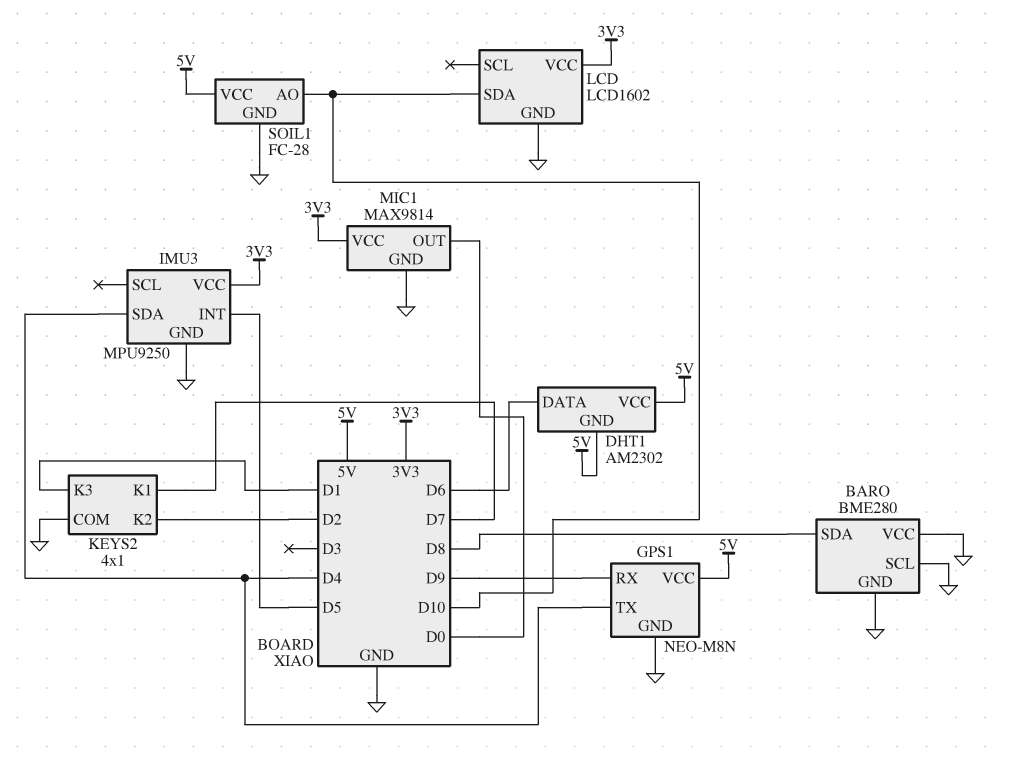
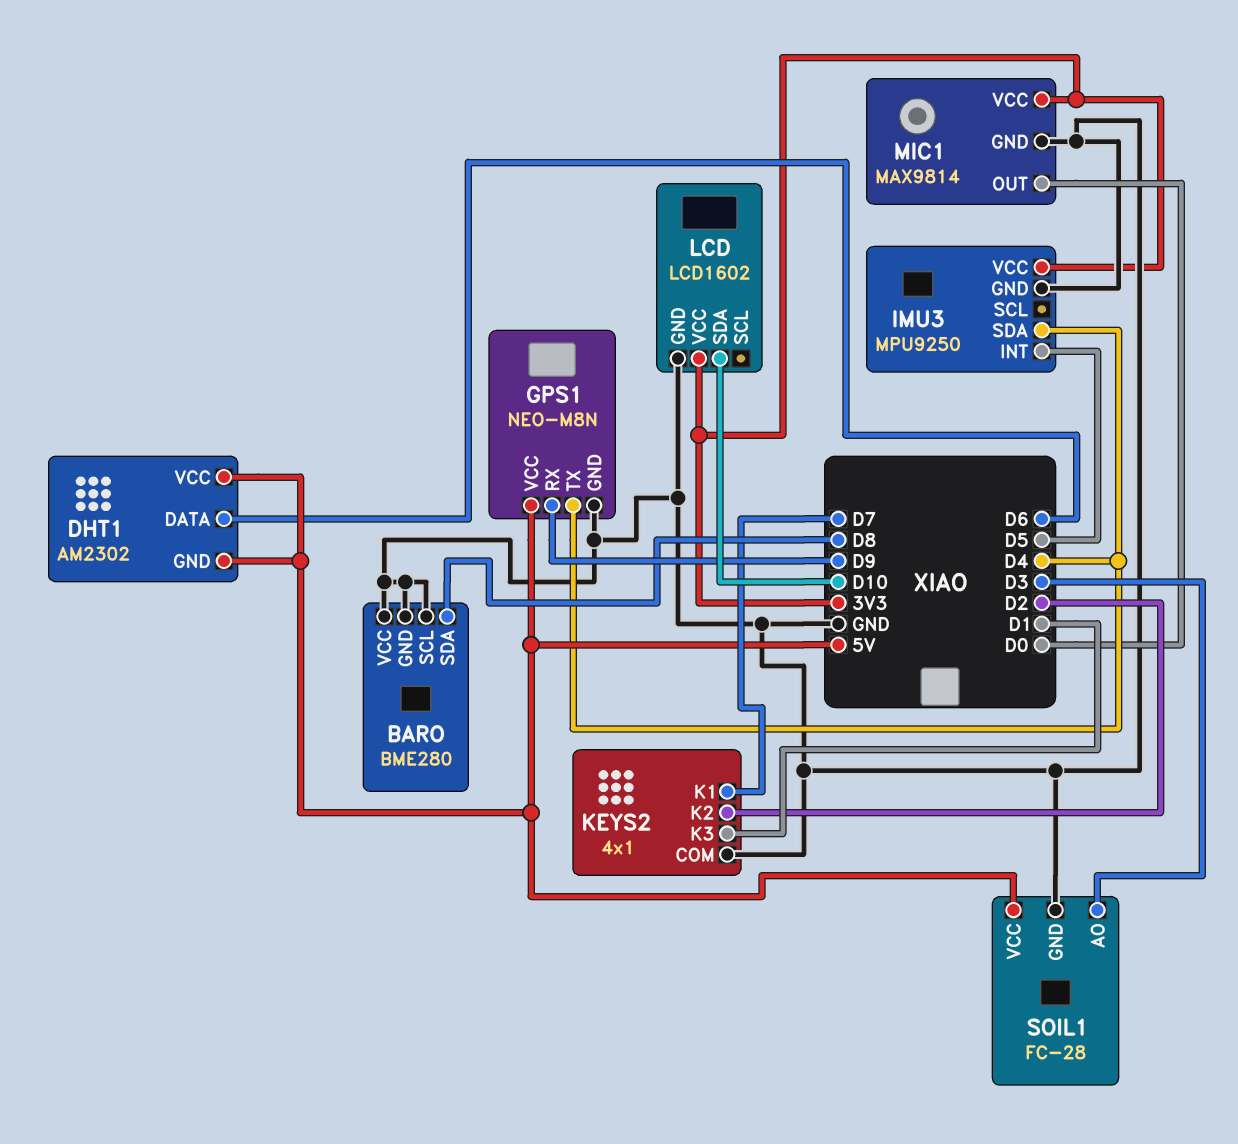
SOIL1 pin AO: D10 -> D3

